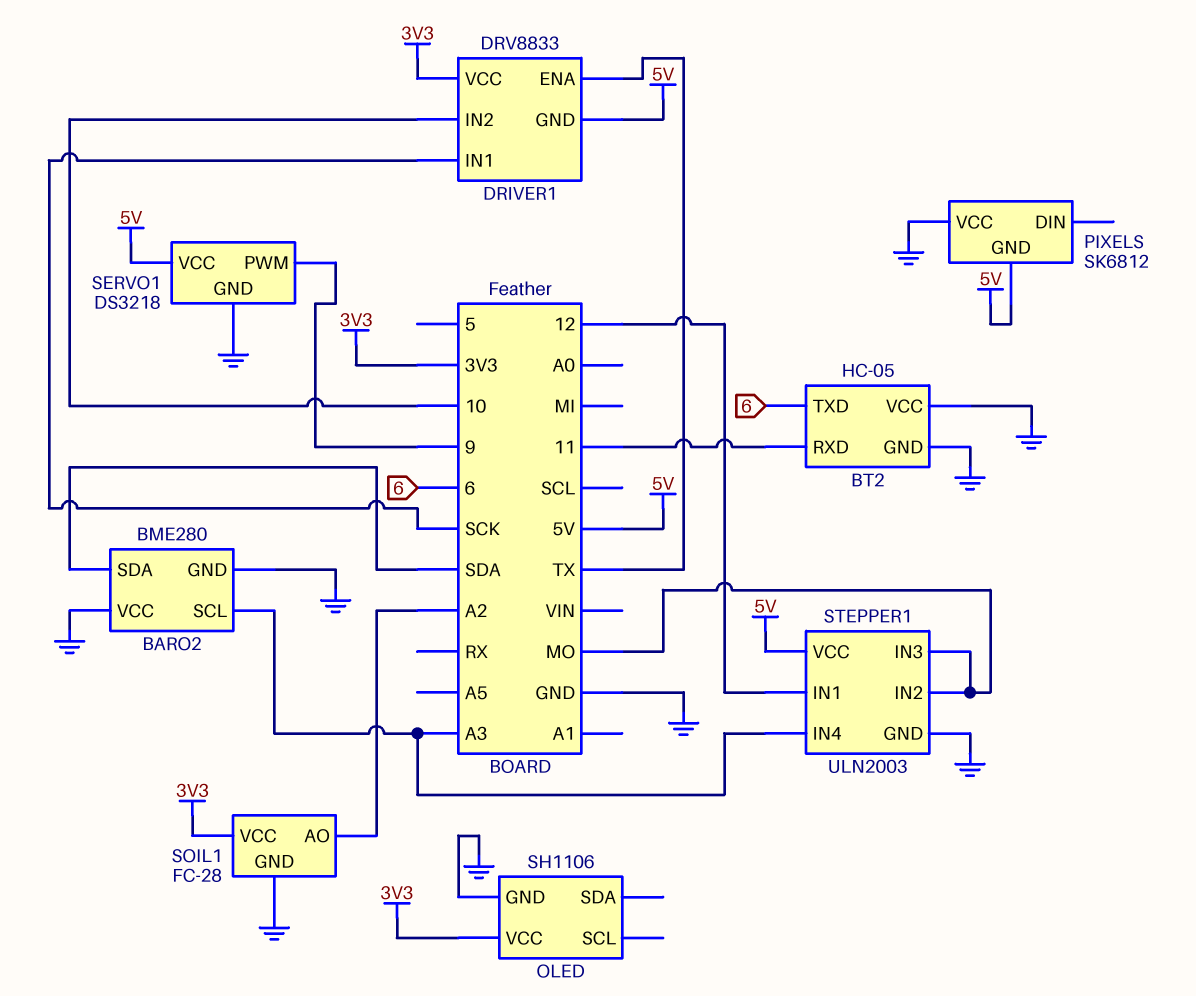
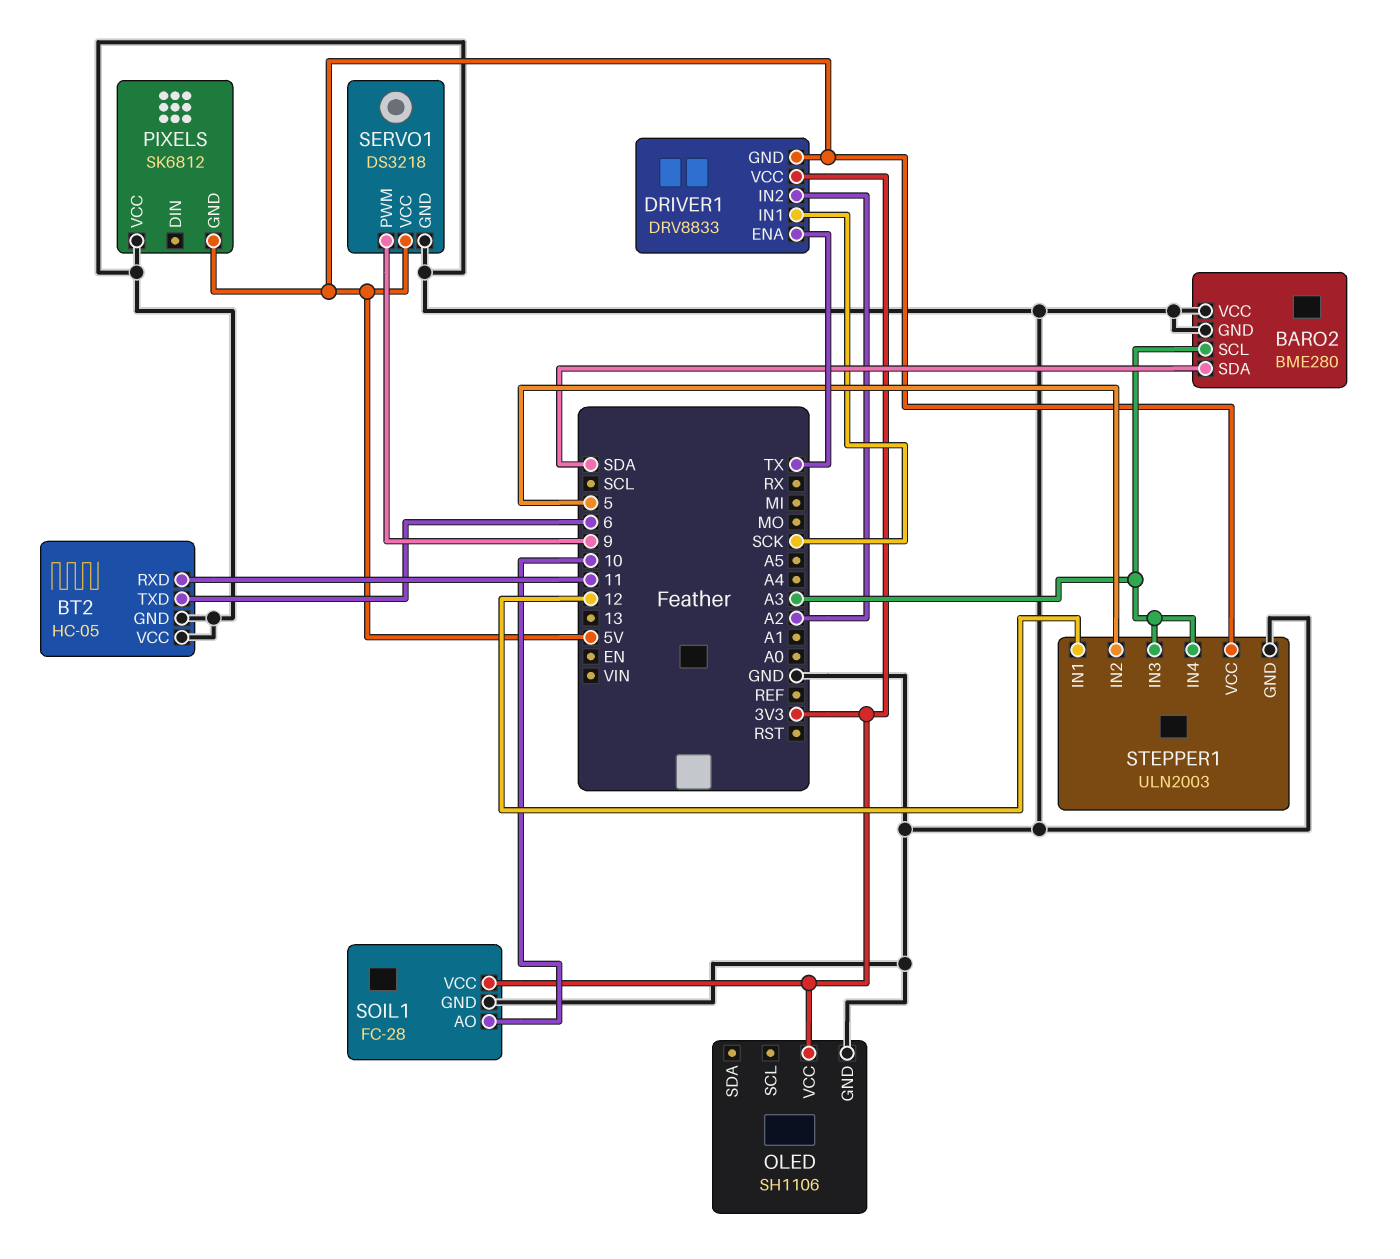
DRIVER1 pin IN2: 10 -> A2
SOIL1 pin AO: A2 -> 10
STEPPER1 pin IN2: MO -> 5
STEPPER1 pin IN3: MO -> A3

